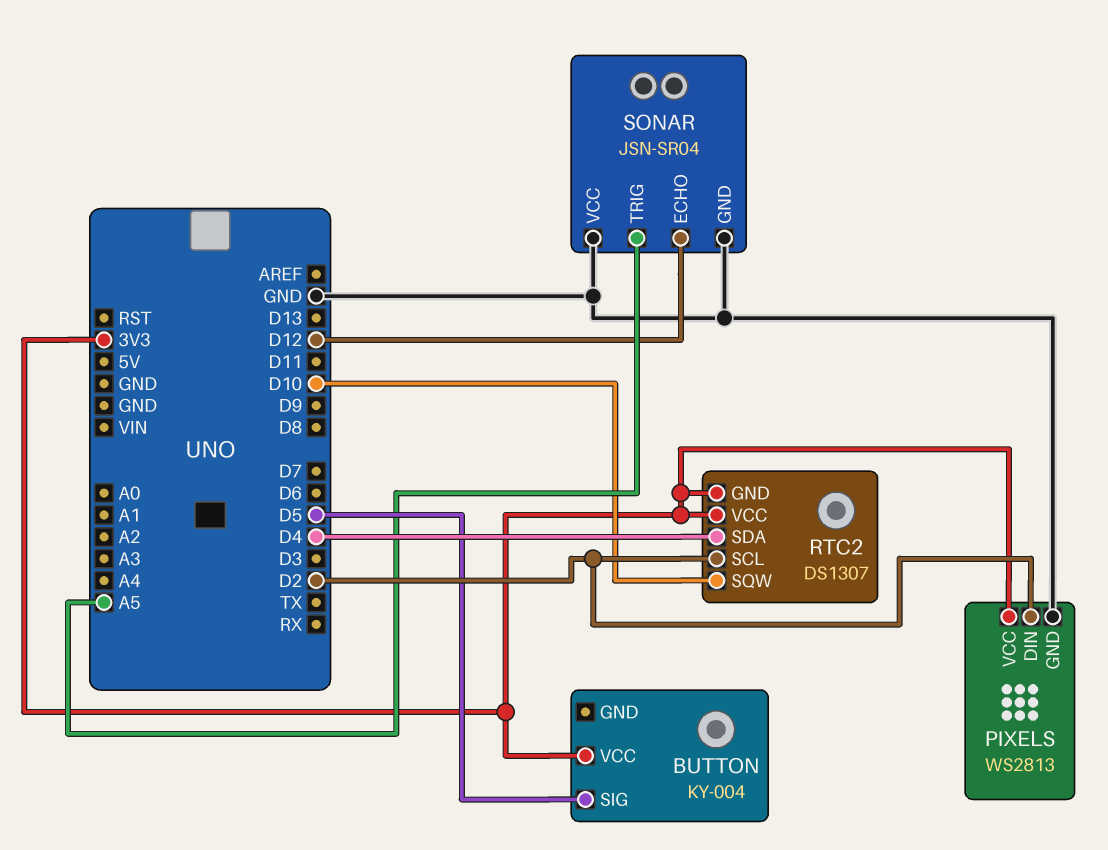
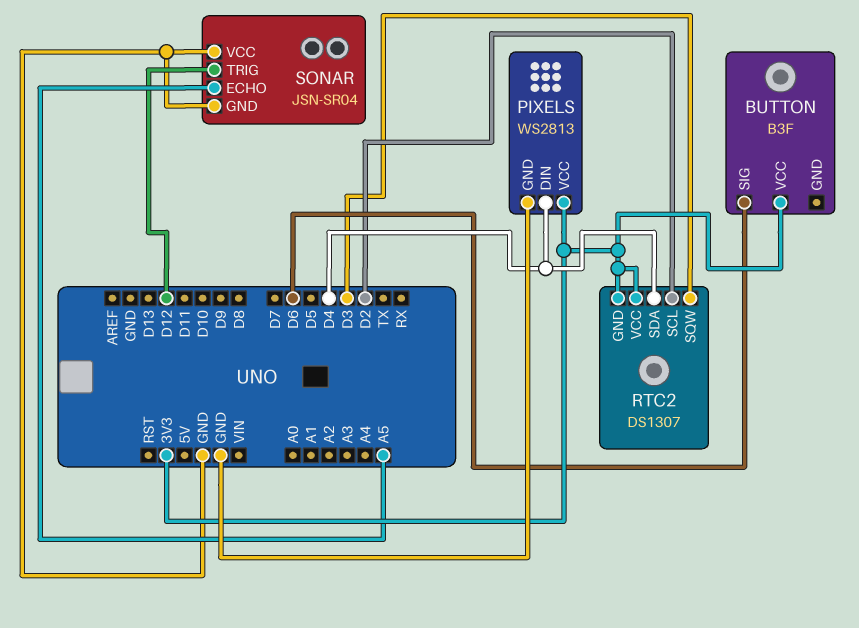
BUTTON: KY-004 -> B3F
BUTTON pin SIG: D5 -> D6
PIXELS pin DIN: D2 -> D4
RTC2 pin SQW: D10 -> D3
SONAR pin ECHO: D12 -> A5
SONAR pin TRIG: A5 -> D12

